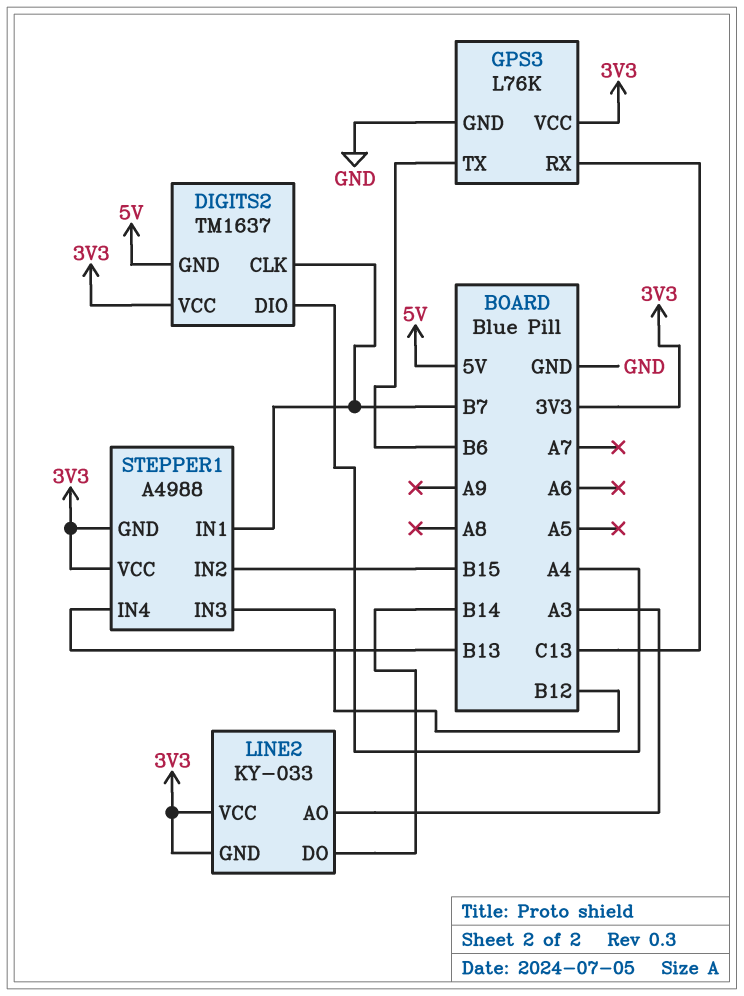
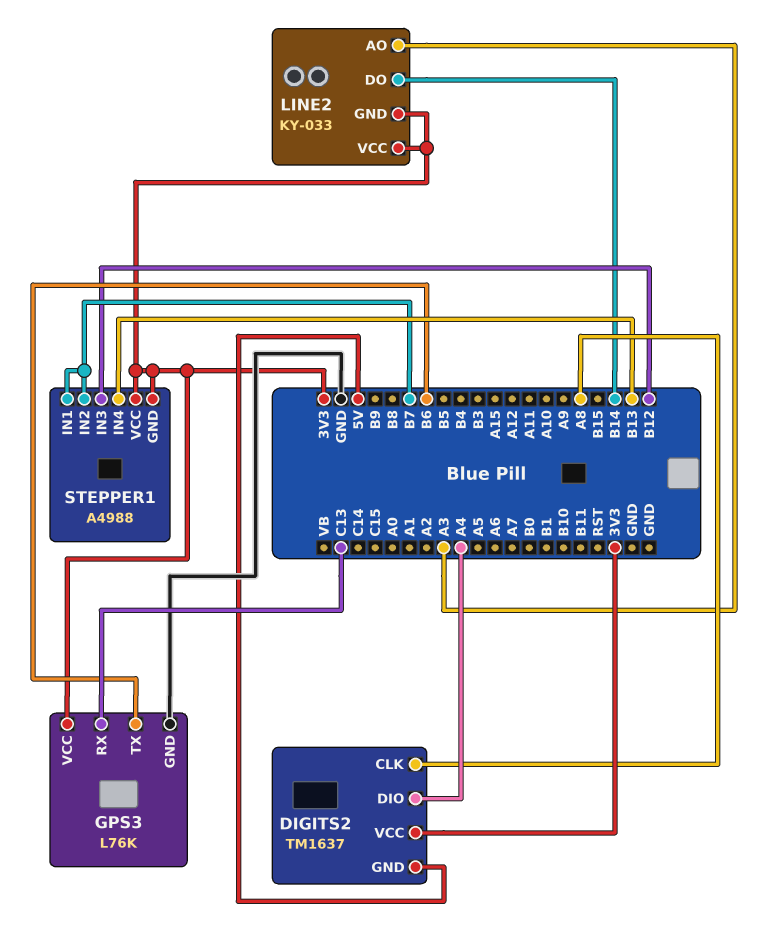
DIGITS2 pin CLK: B7 -> A8
STEPPER1 pin IN2: B15 -> B7

